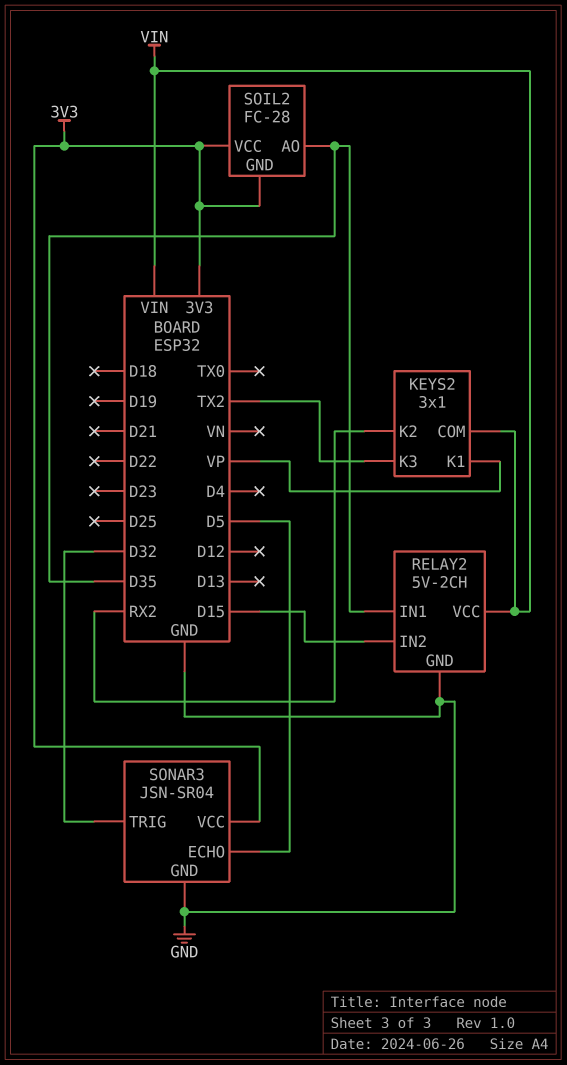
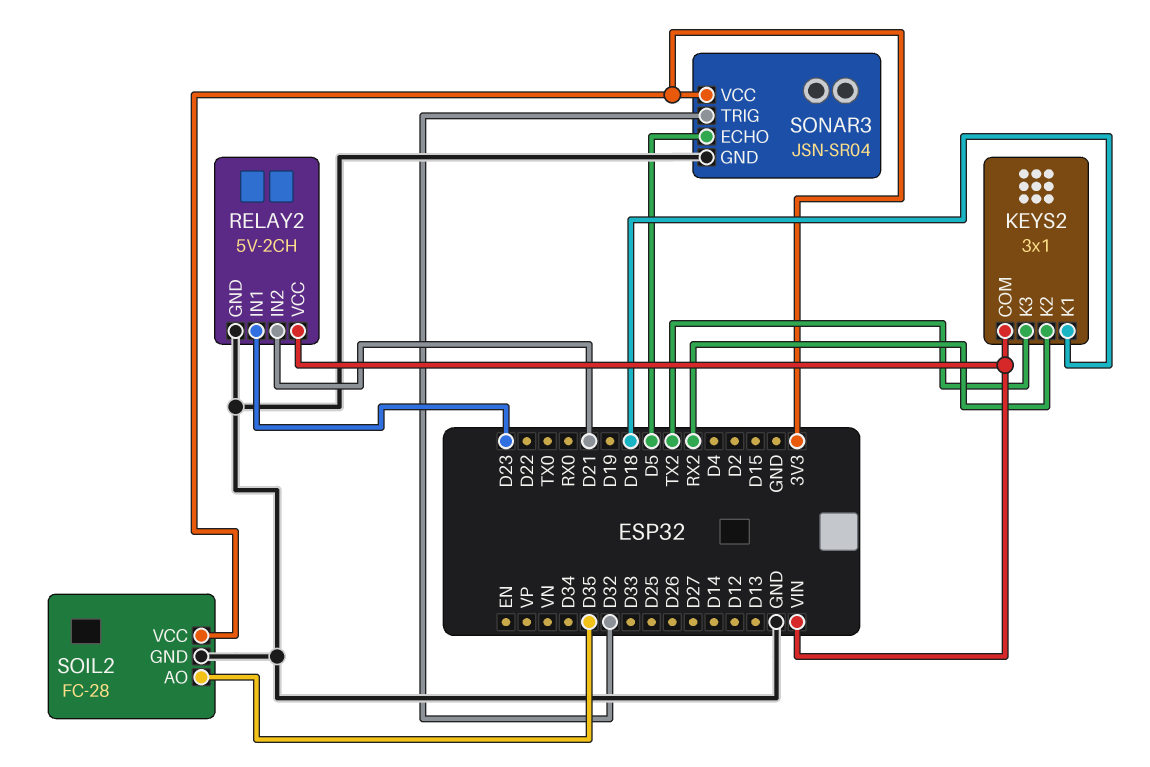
KEYS2 pin K1: VP -> D18
RELAY2 pin IN1: D35 -> D23
RELAY2 pin IN2: D15 -> D21
SOIL2 pin GND: 3V3 -> GND

